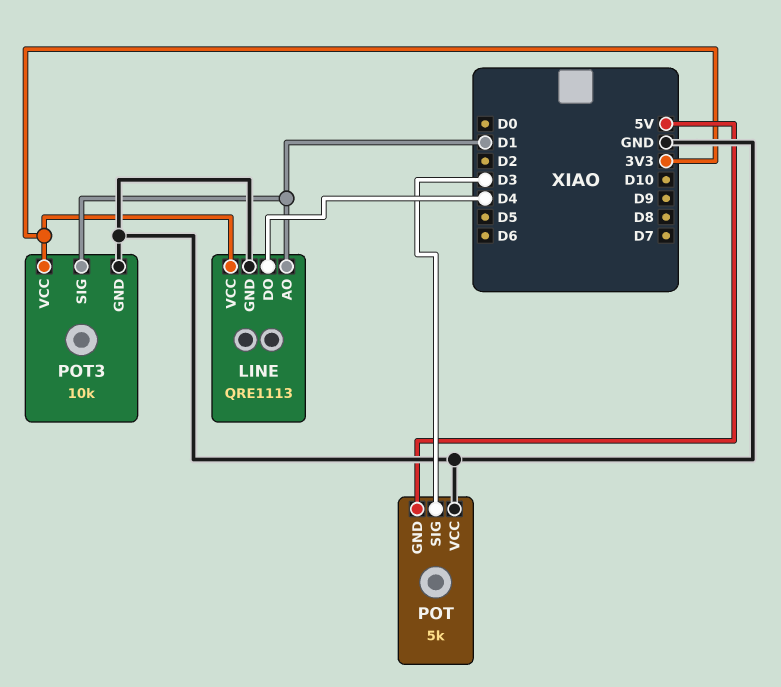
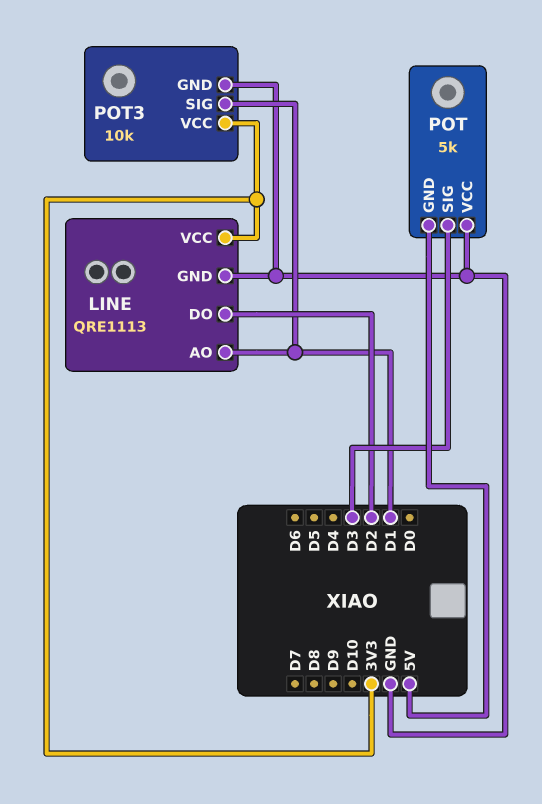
LINE pin DO: D4 -> D2

